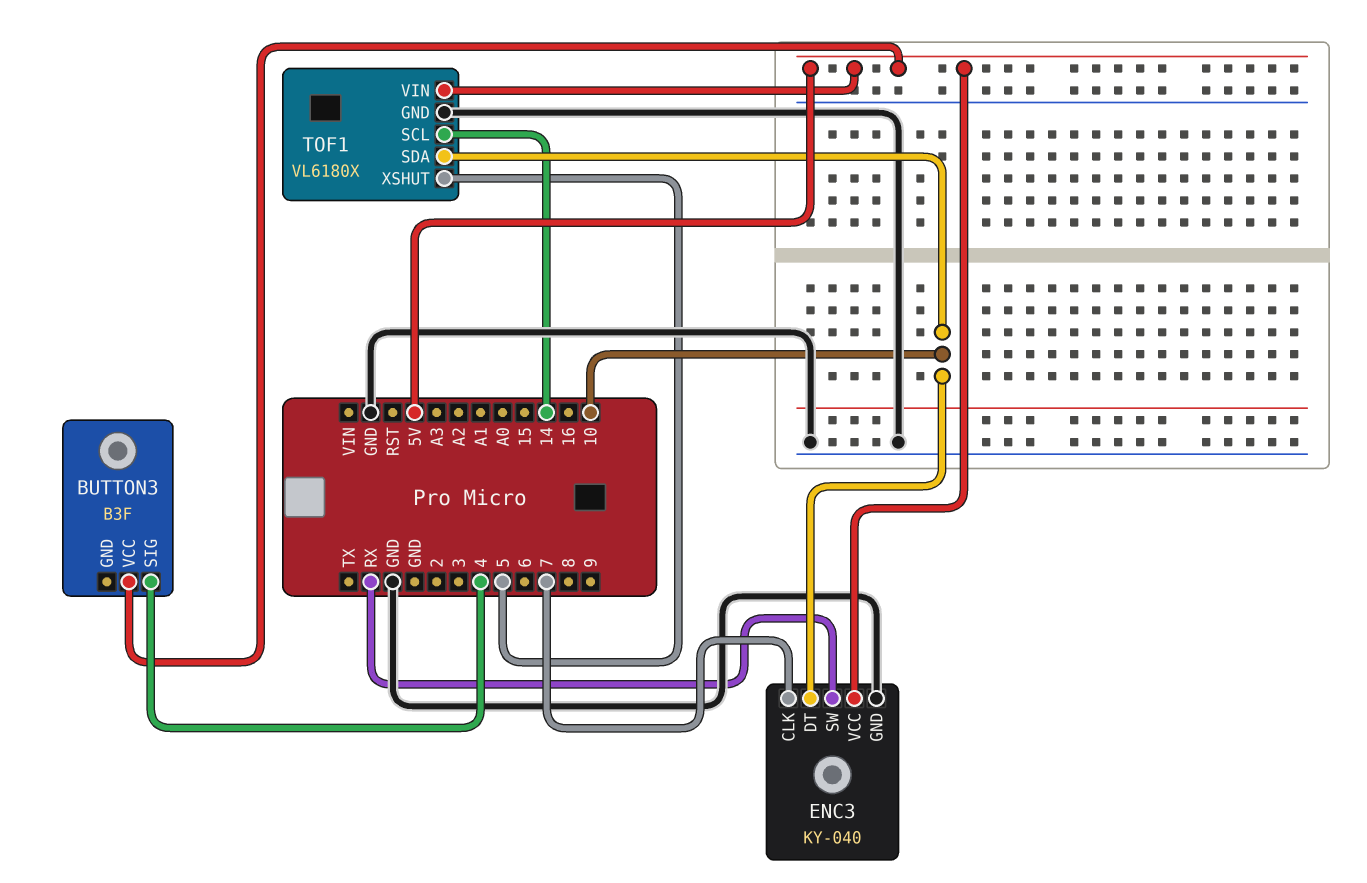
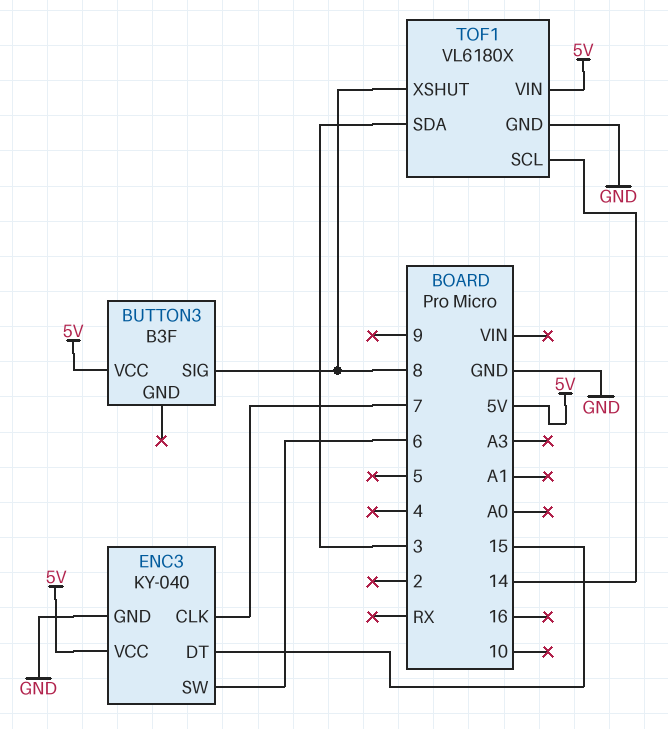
BUTTON3 pin SIG: 4 -> 8
ENC3 pin DT: 10 -> 15
ENC3 pin SW: RX -> 6
TOF1 pin SDA: 10 -> 3
TOF1 pin XSHUT: 5 -> 8

